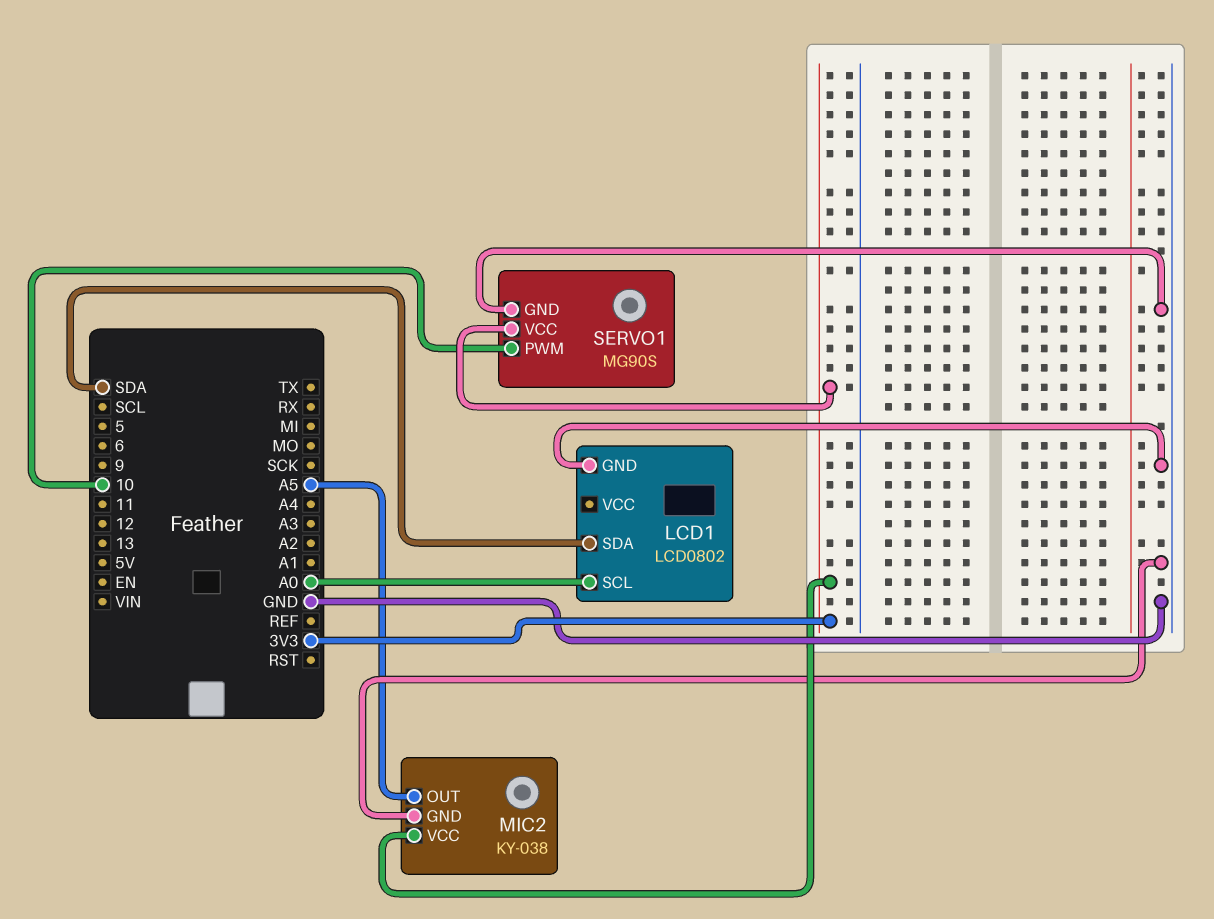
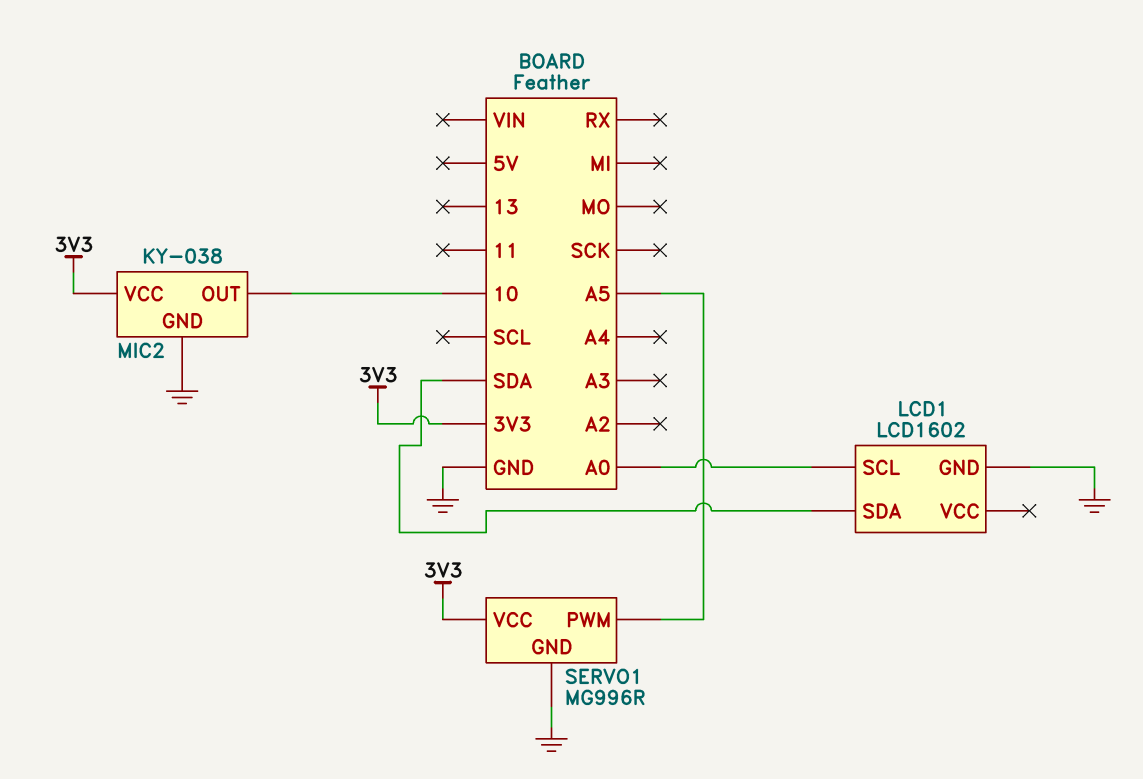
LCD1: LCD0802 -> LCD1602
MIC2 pin OUT: A5 -> 10
SERVO1: MG90S -> MG996R
SERVO1 pin PWM: 10 -> A5

